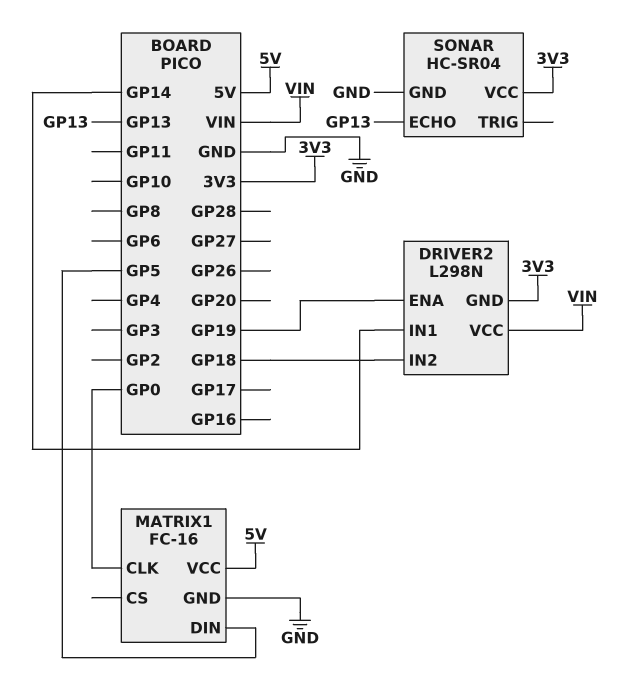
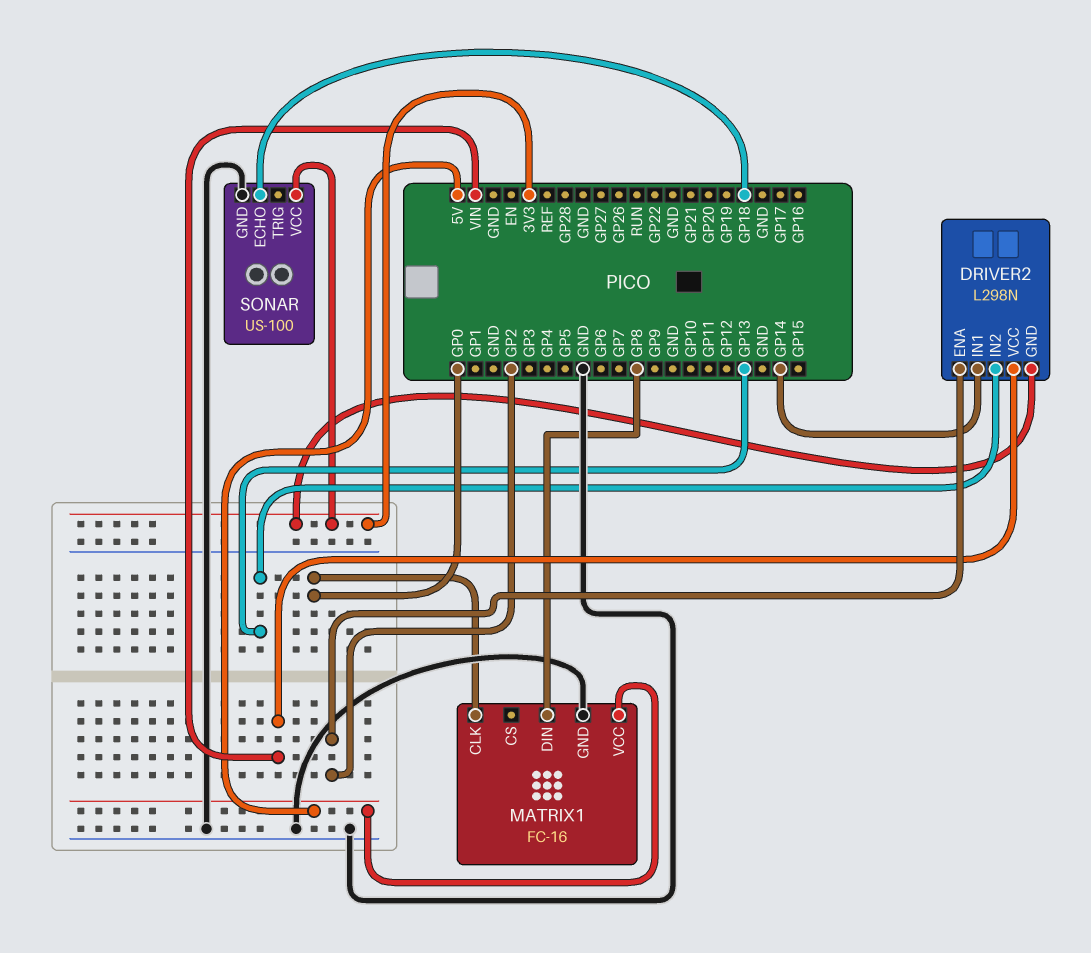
DRIVER2 pin ENA: GP19 -> GP2
DRIVER2 pin IN2: GP18 -> GP13
MATRIX1 pin DIN: GP5 -> GP8
SONAR: HC-SR04 -> US-100
SONAR pin ECHO: GP13 -> GP18

